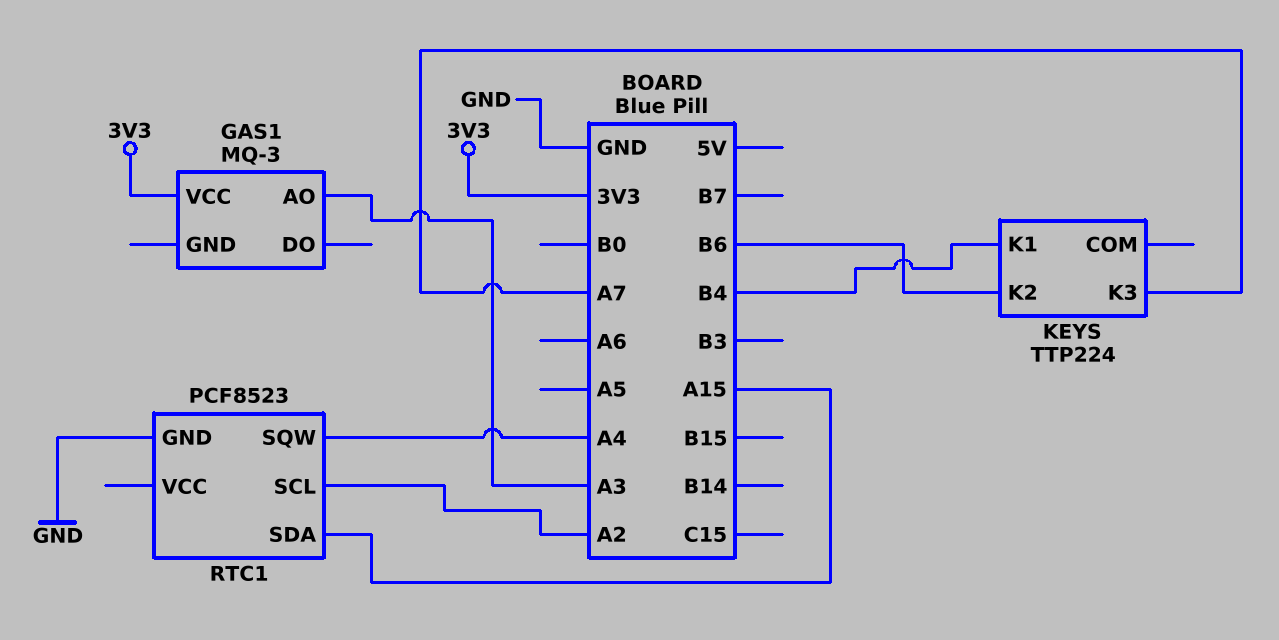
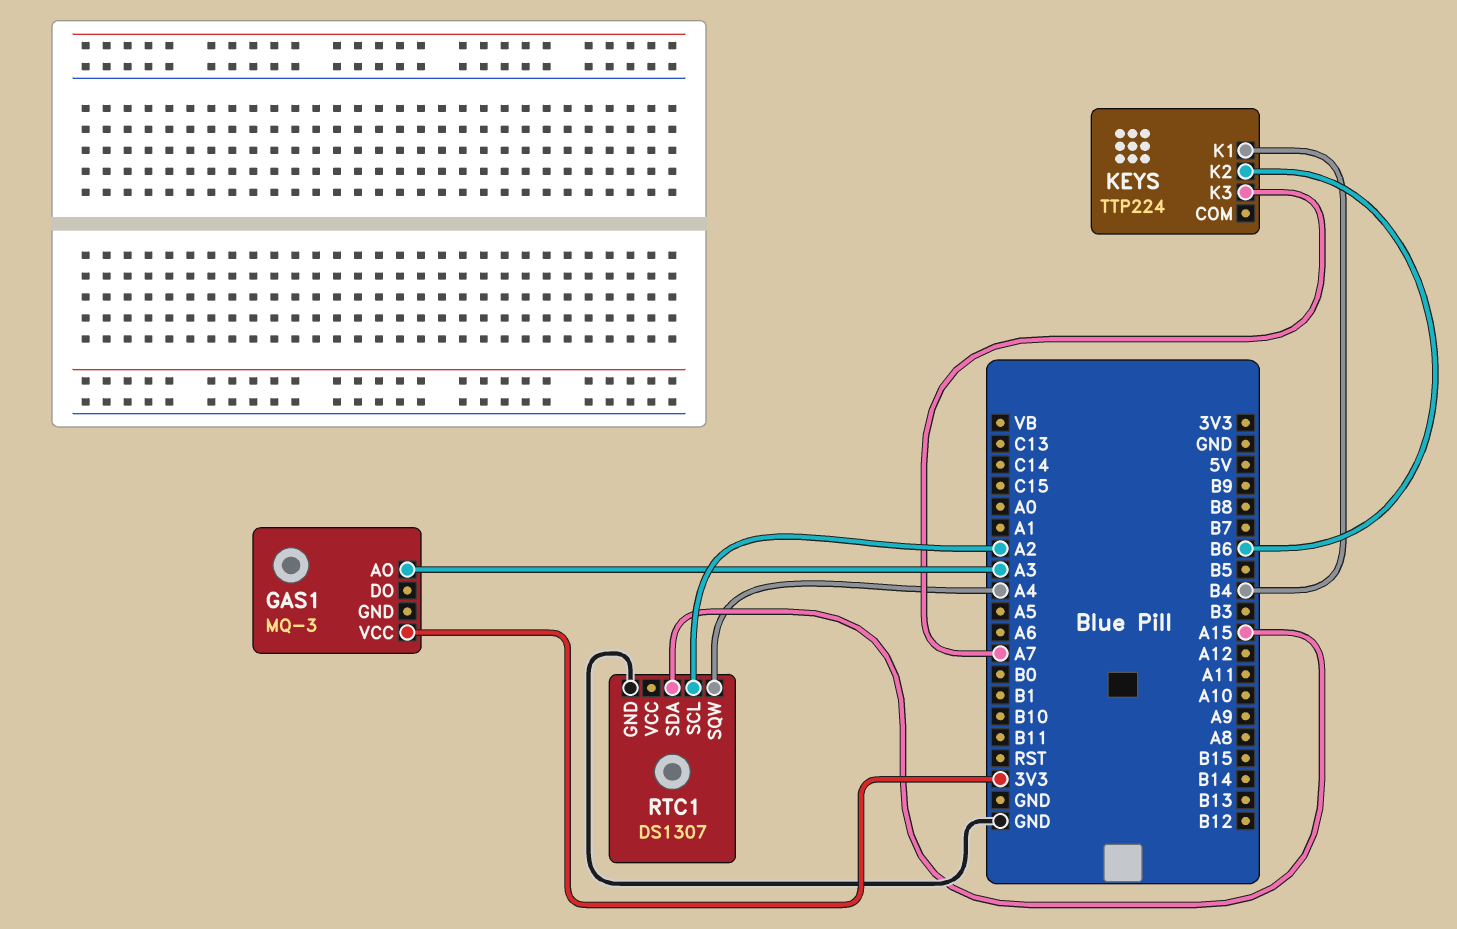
RTC1: PCF8523 -> DS1307

